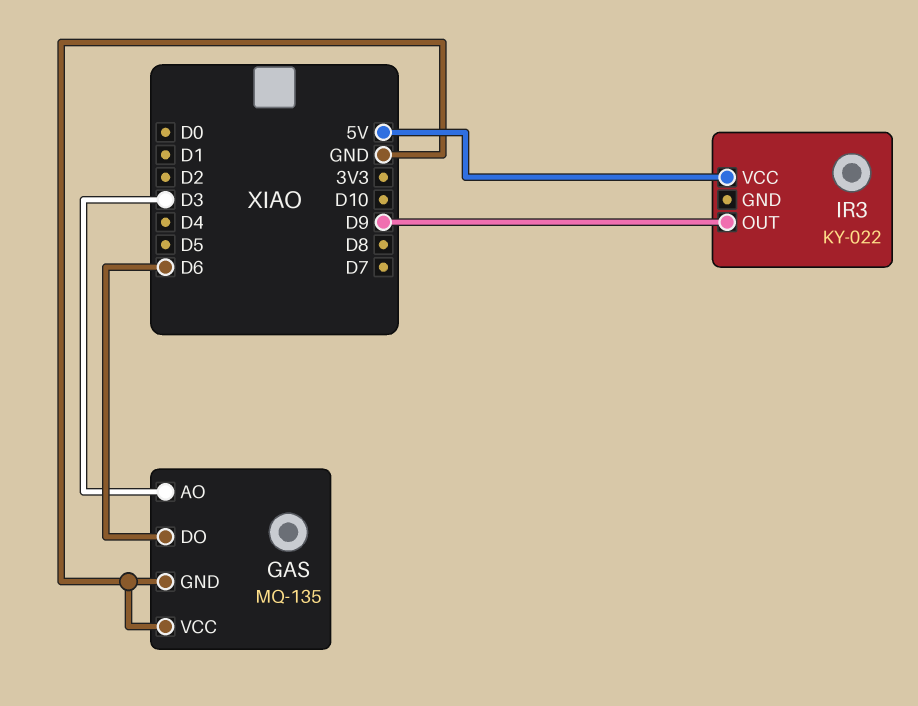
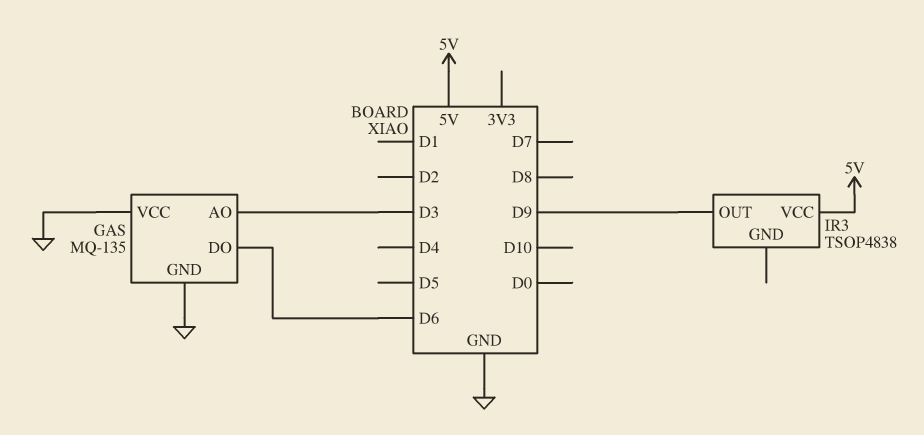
IR3: KY-022 -> TSOP4838

